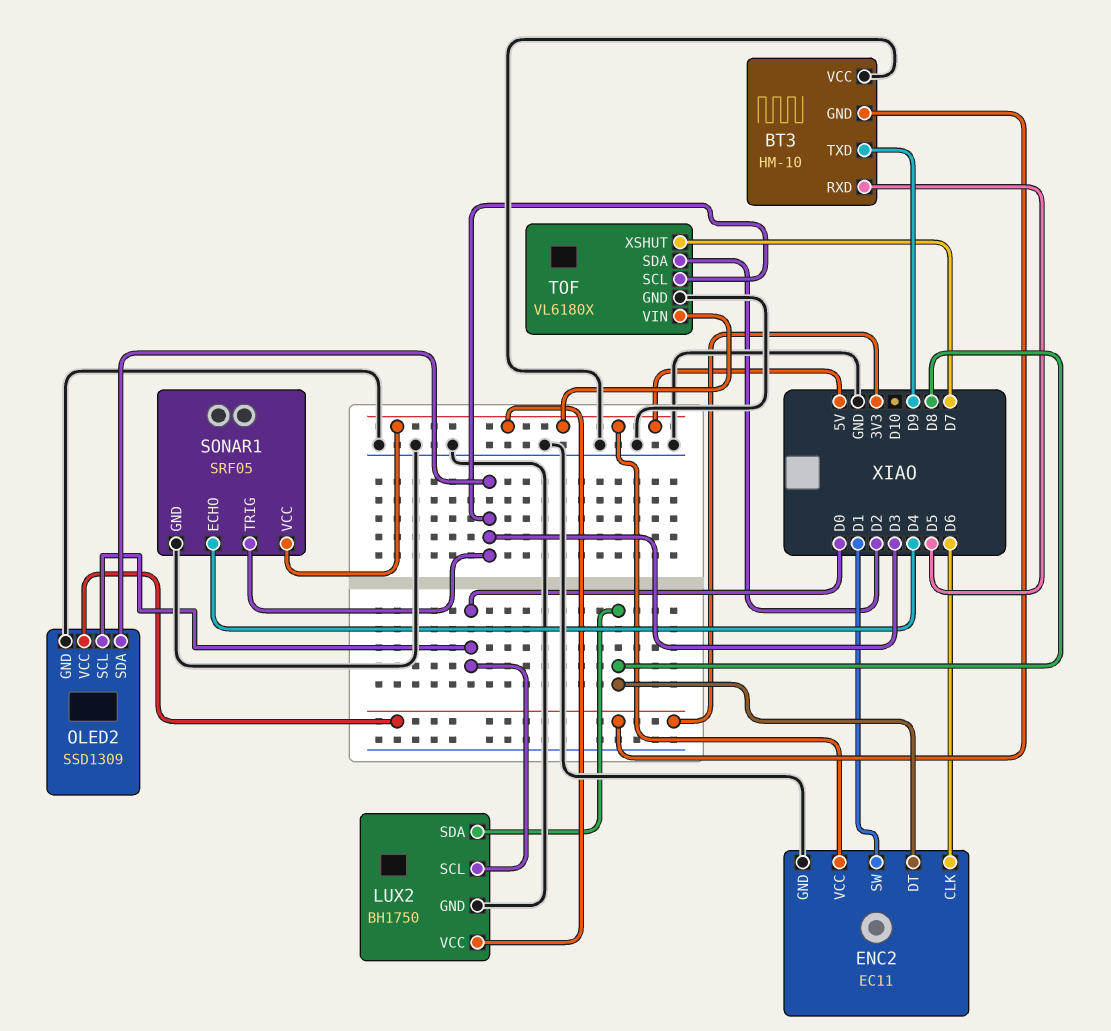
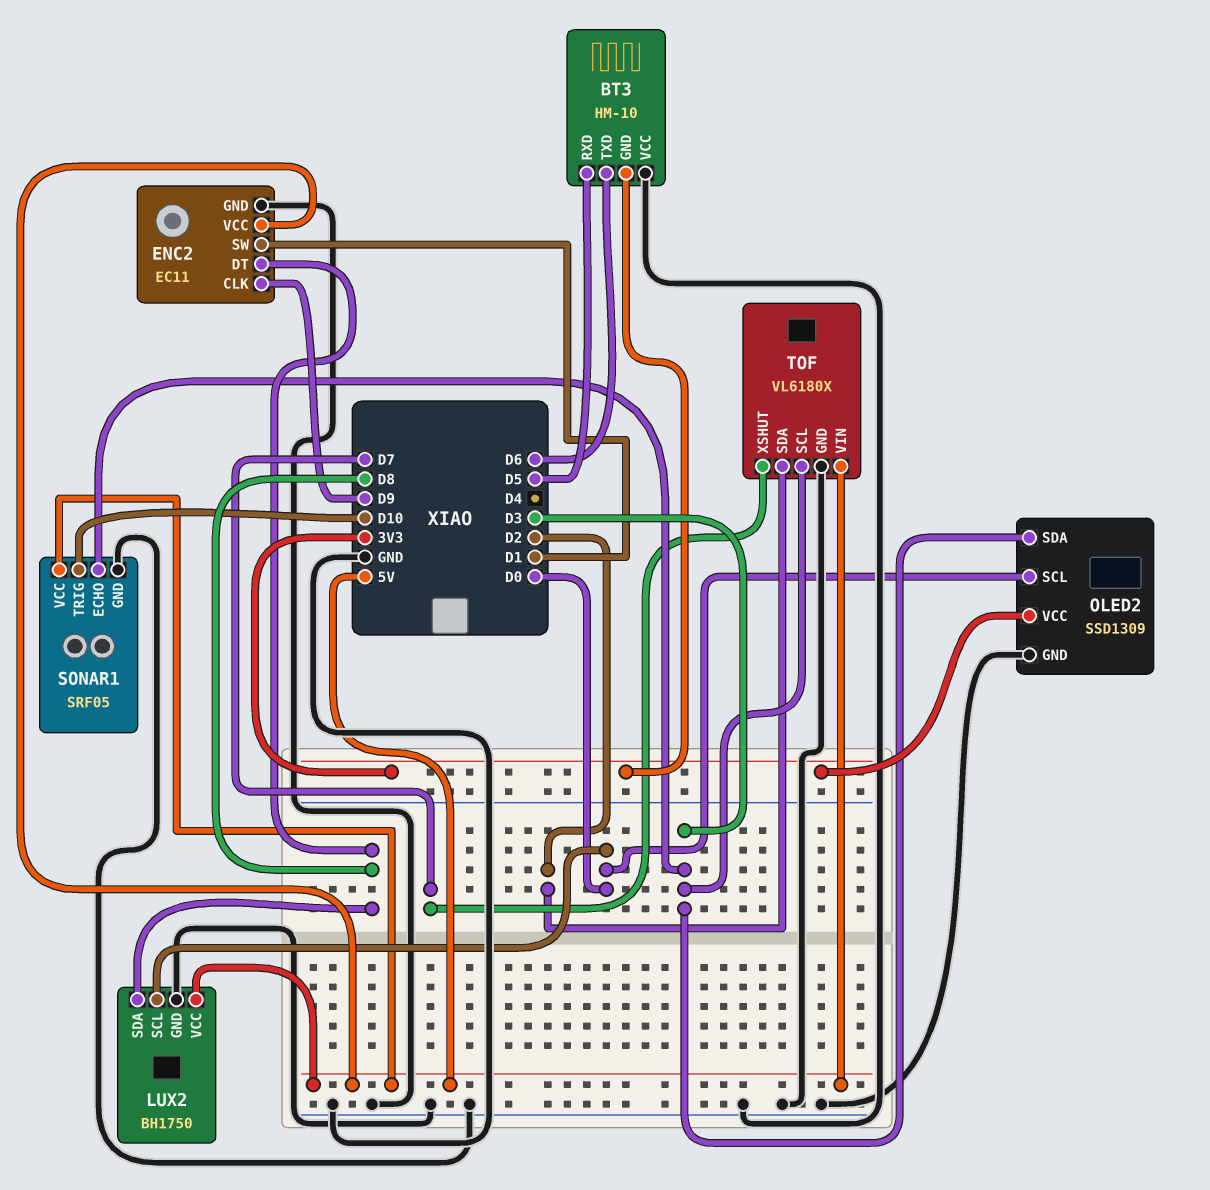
BT3 pin TXD: D9 -> D6
ENC2 pin CLK: D6 -> D9
SONAR1 pin ECHO: D4 -> D3
SONAR1 pin TRIG: D3 -> D10

